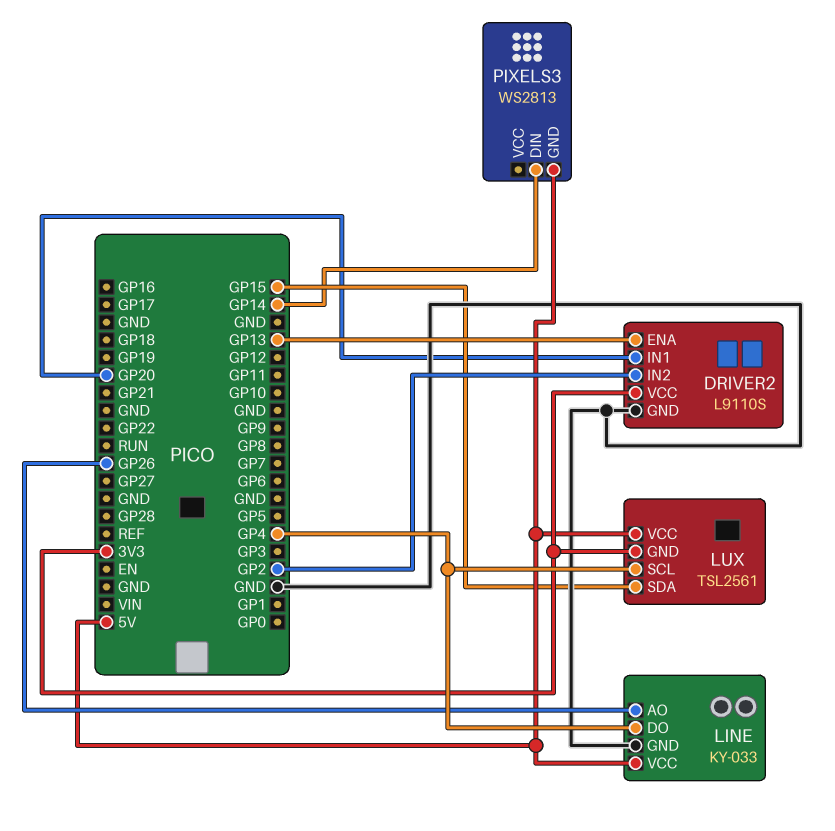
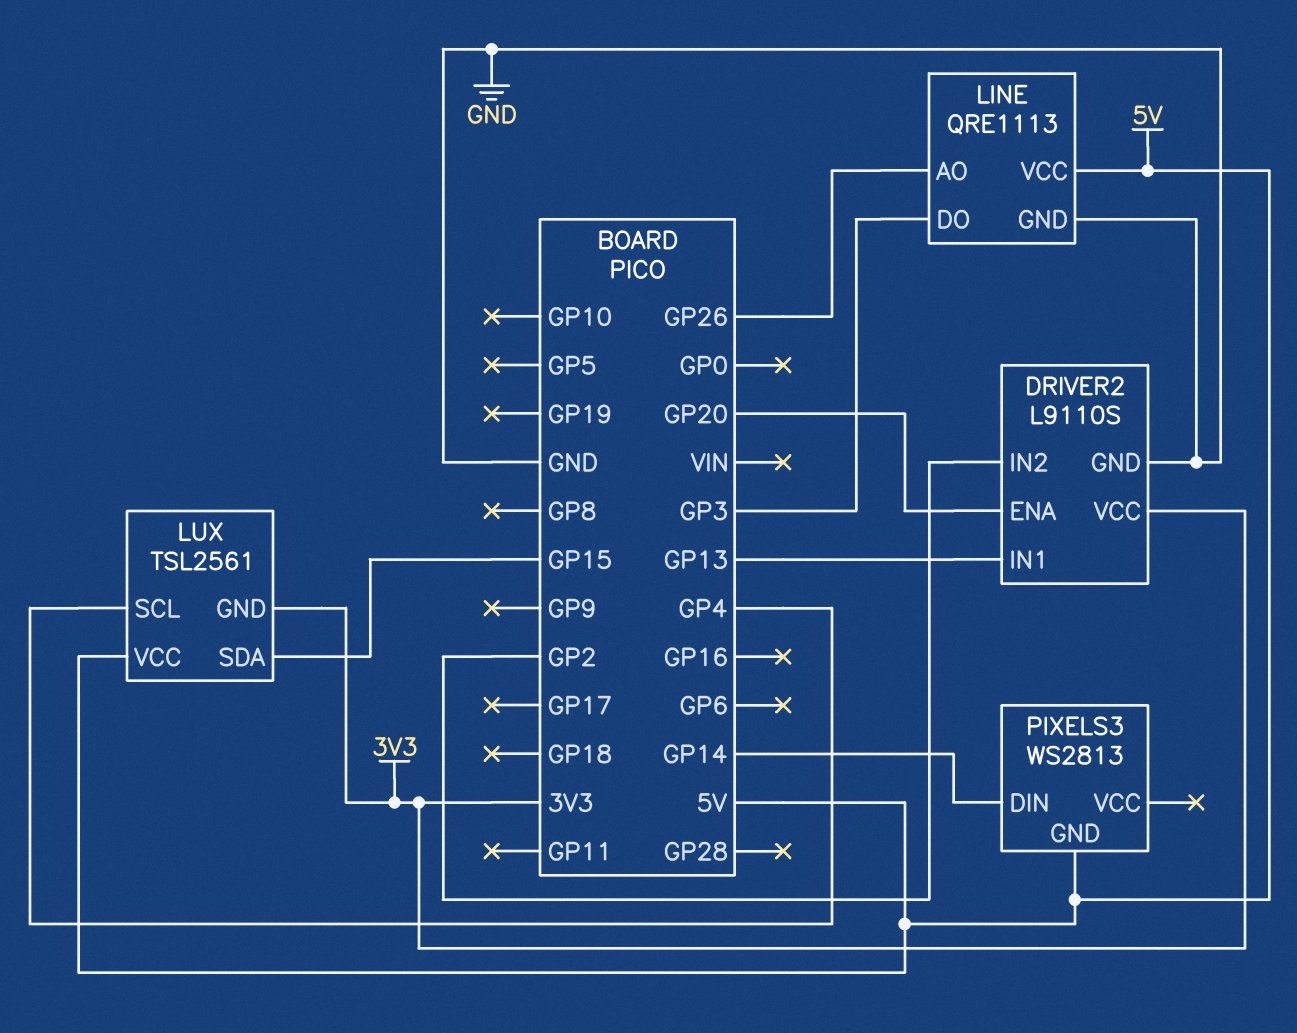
DRIVER2 pin ENA: GP13 -> GP20
DRIVER2 pin IN1: GP20 -> GP13
LINE: KY-033 -> QRE1113
LINE pin DO: GP4 -> GP3

